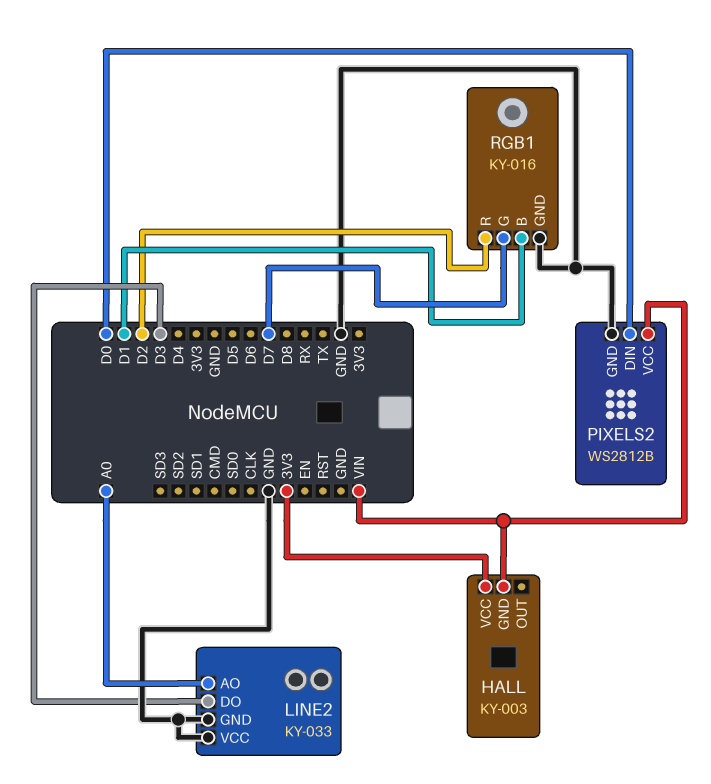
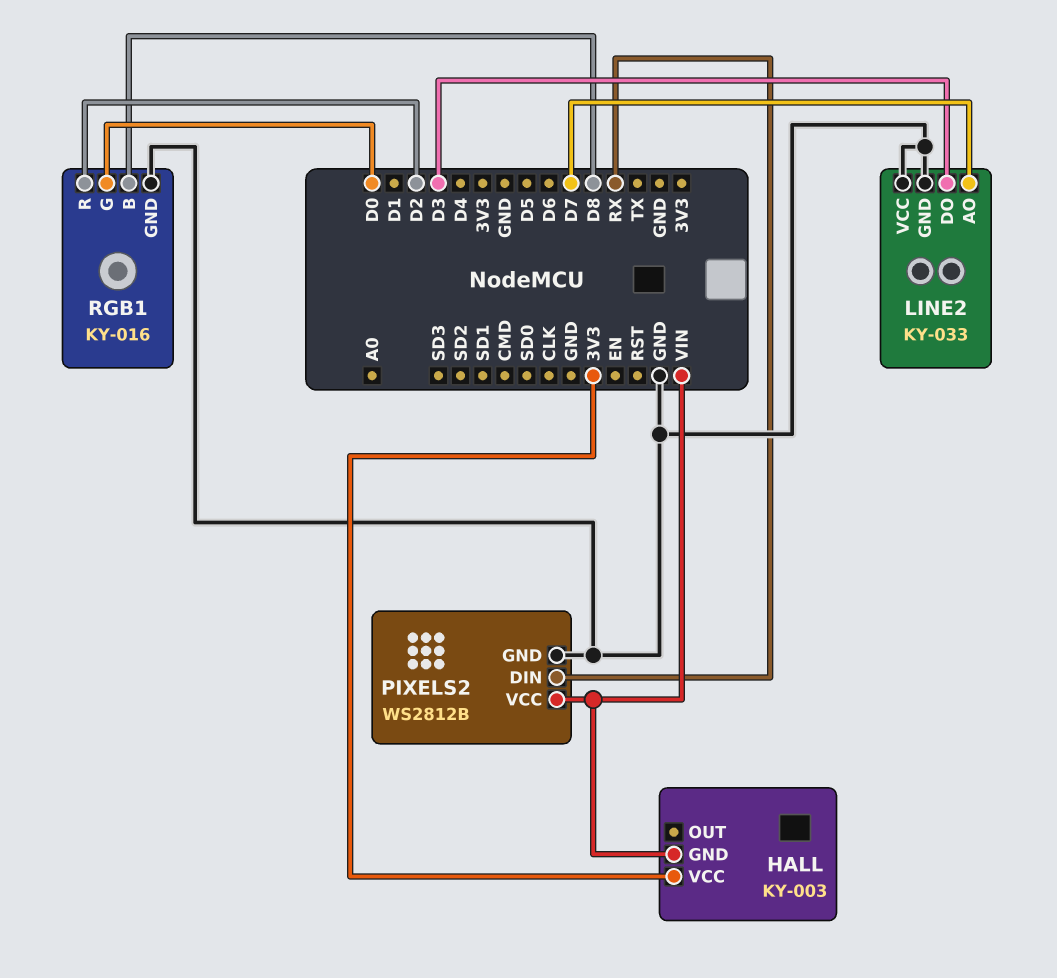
LINE2 pin AO: A0 -> D7
PIXELS2 pin DIN: D0 -> RX
RGB1 pin B: D1 -> D8
RGB1 pin G: D7 -> D0

